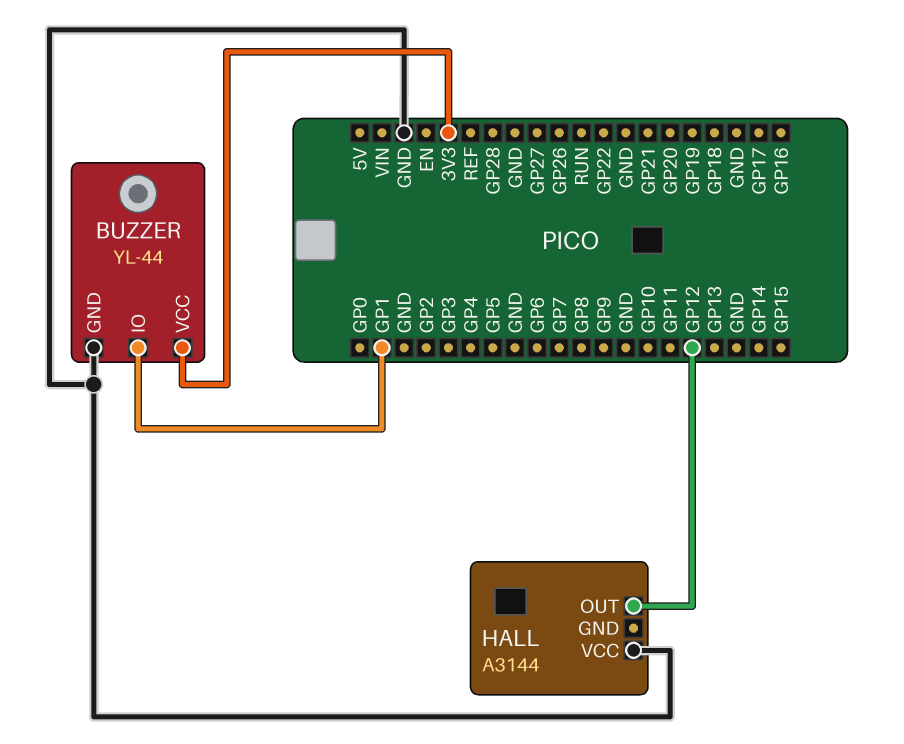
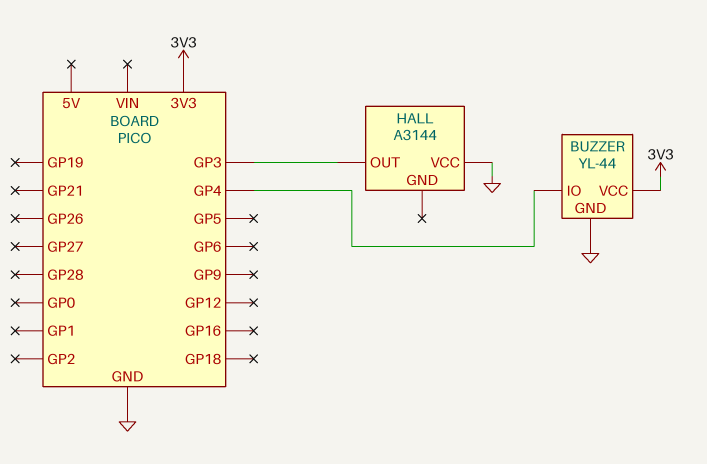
BUZZER pin IO: GP1 -> GP4
HALL pin OUT: GP12 -> GP3

